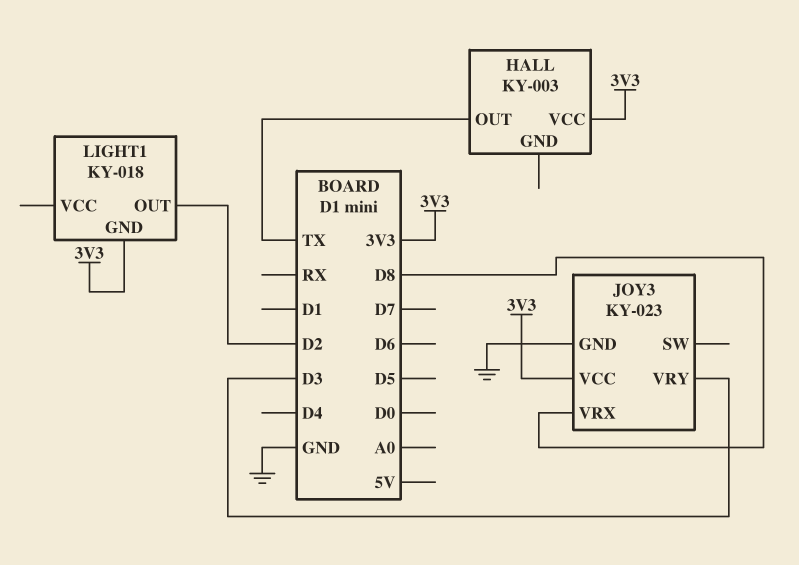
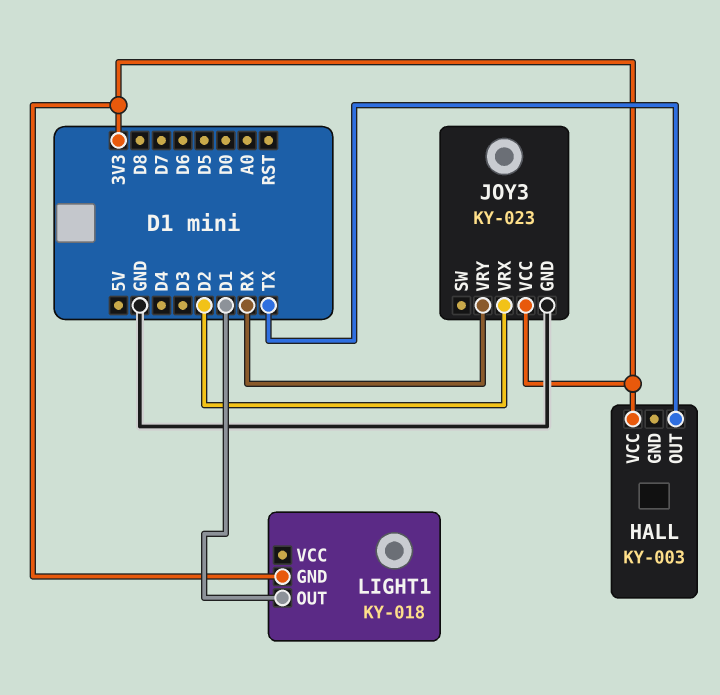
JOY3 pin VRX: D8 -> D2
JOY3 pin VRY: D3 -> RX
LIGHT1 pin OUT: D2 -> D1

